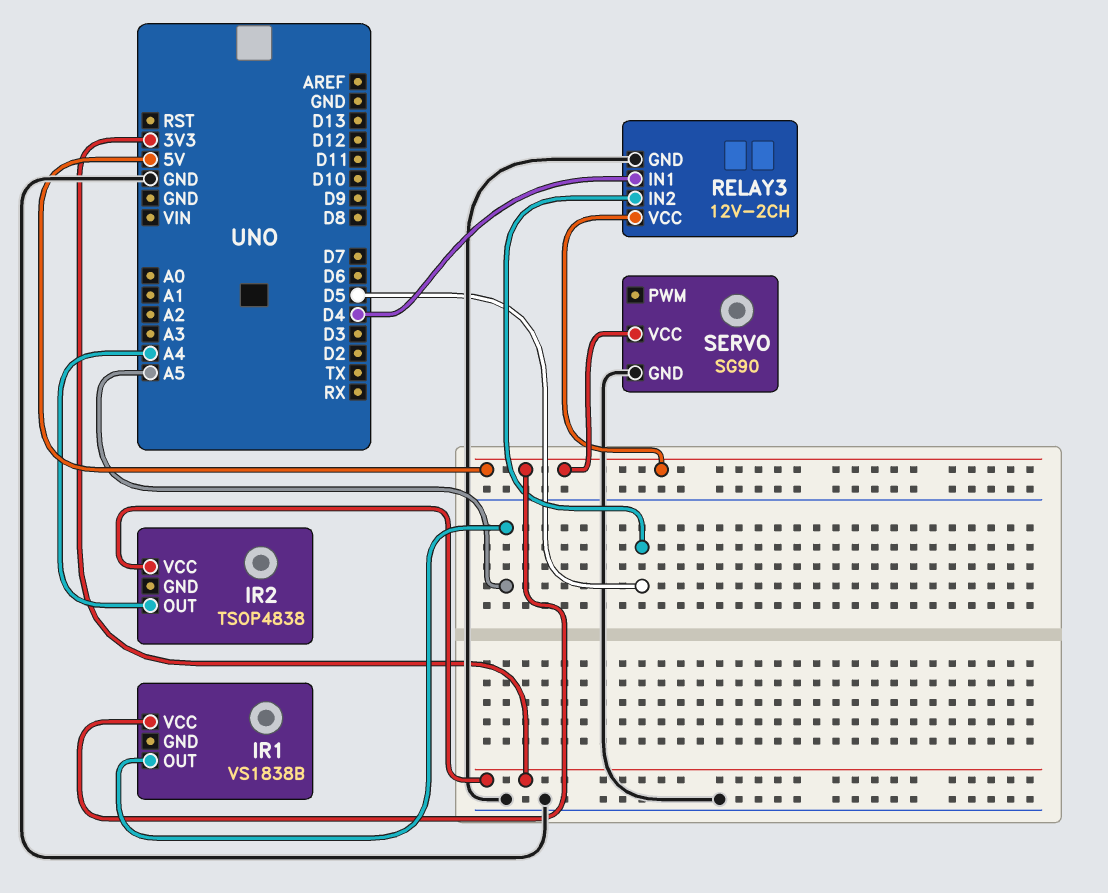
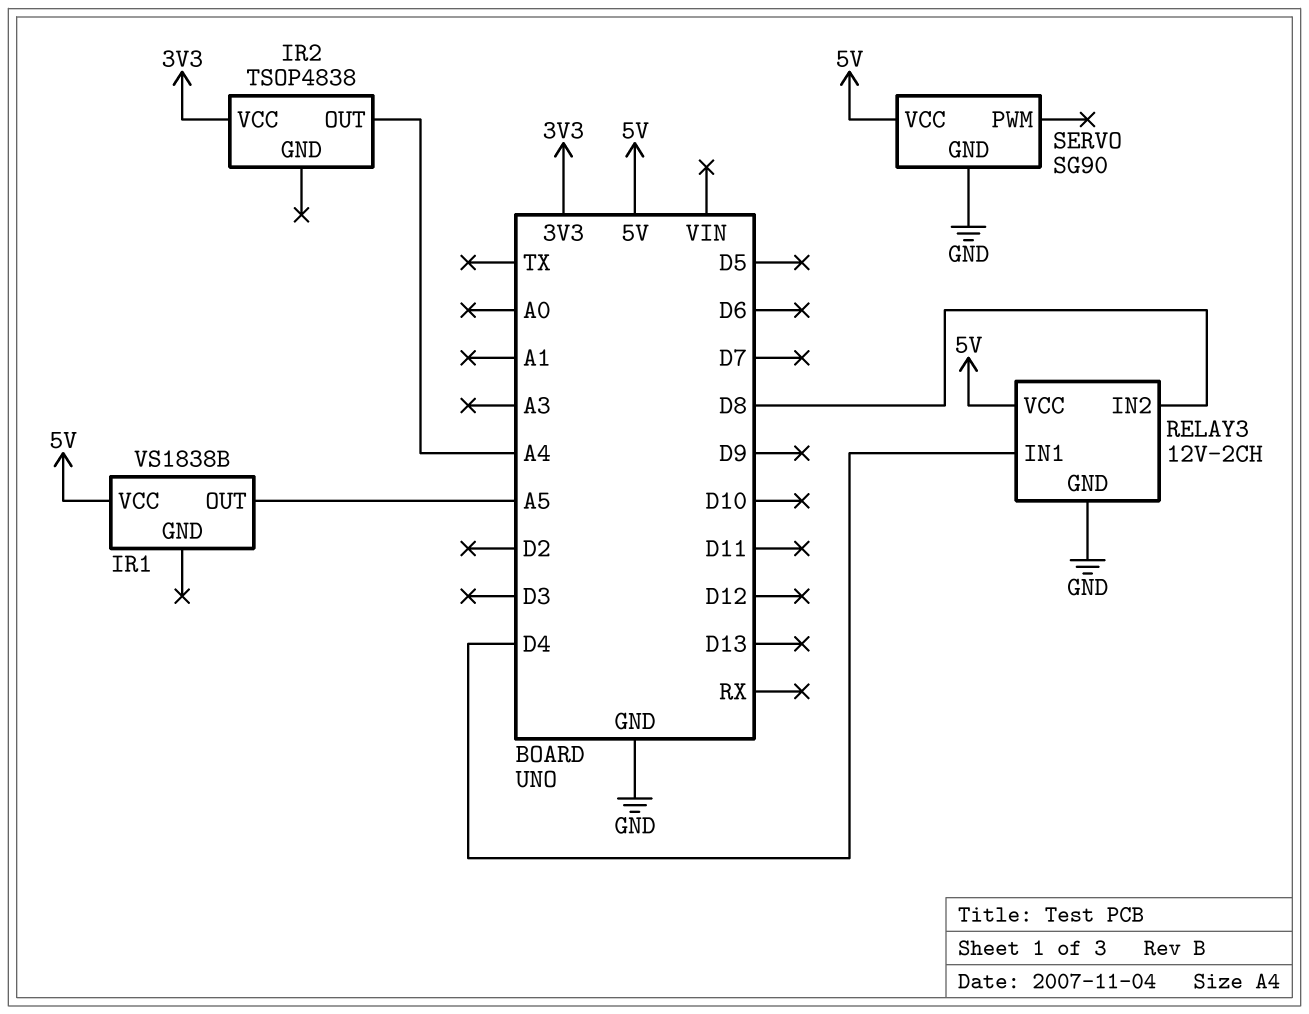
RELAY3 pin IN2: D5 -> D8

